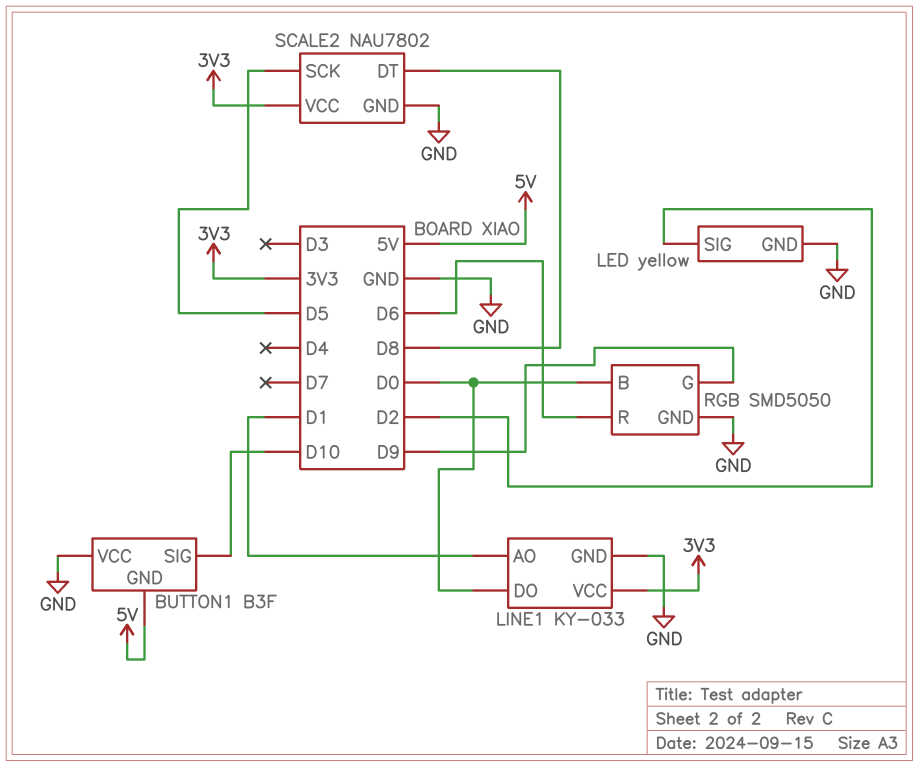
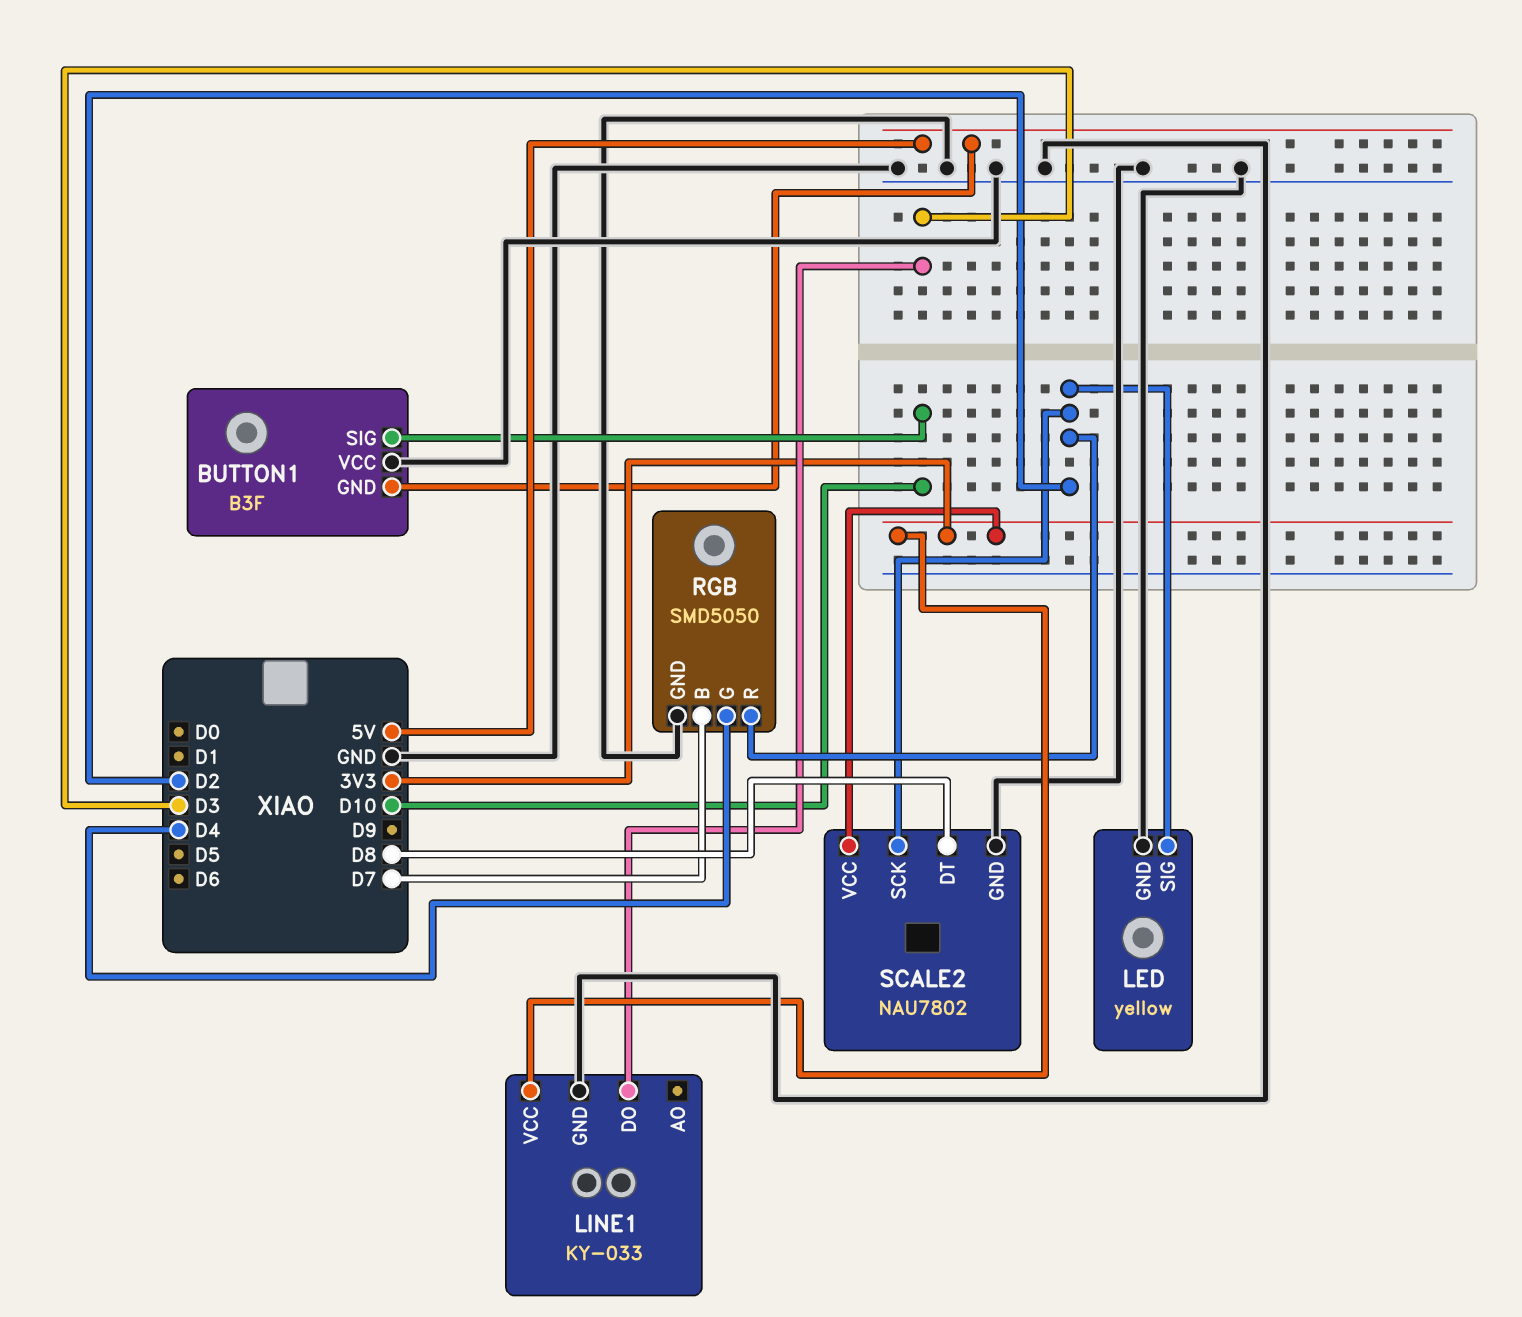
LINE1 pin AO: D1 -> none
LINE1 pin DO: D0 -> D3
RGB pin B: D0 -> D7
RGB pin G: D9 -> D4
RGB pin R: D6 -> D2
SCALE2 pin SCK: D5 -> D2

